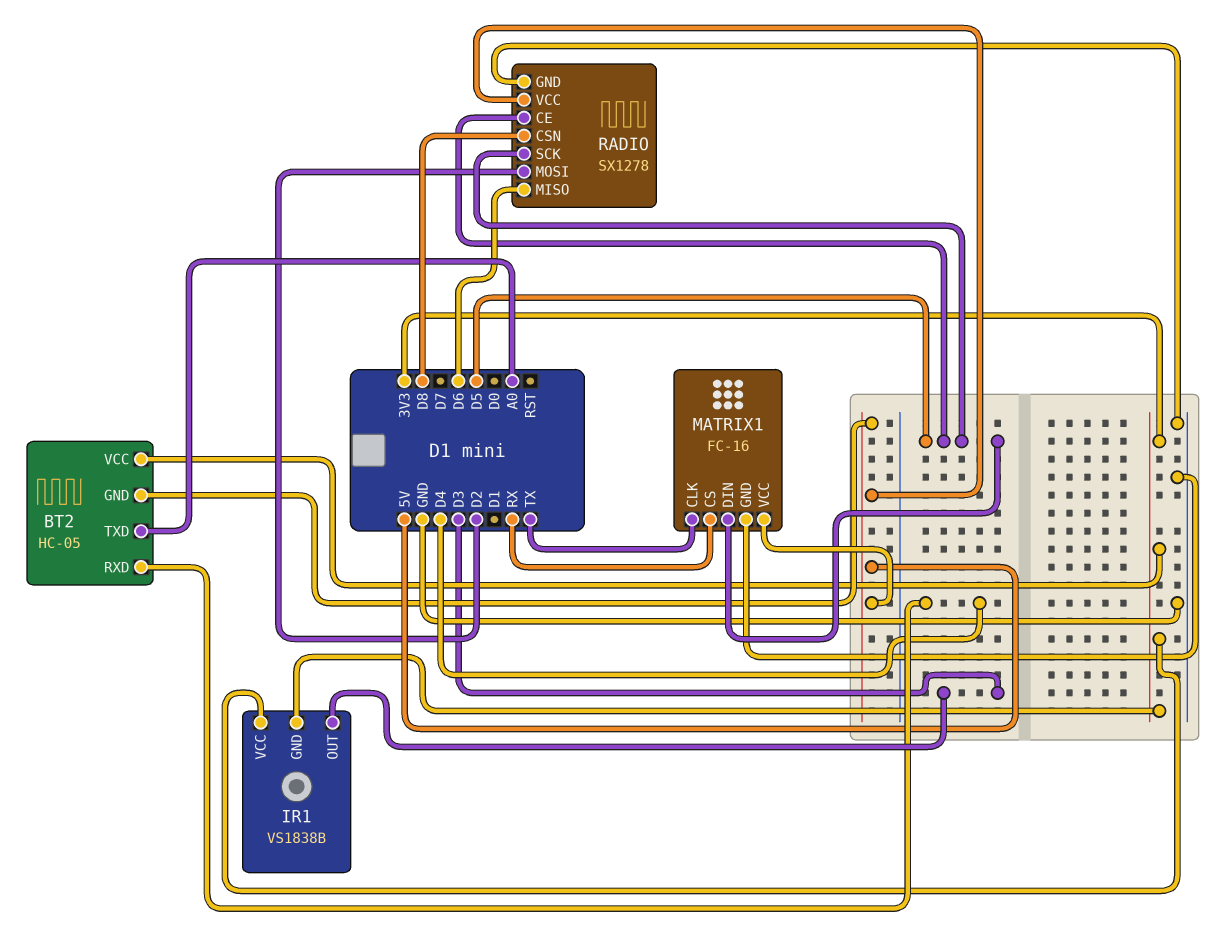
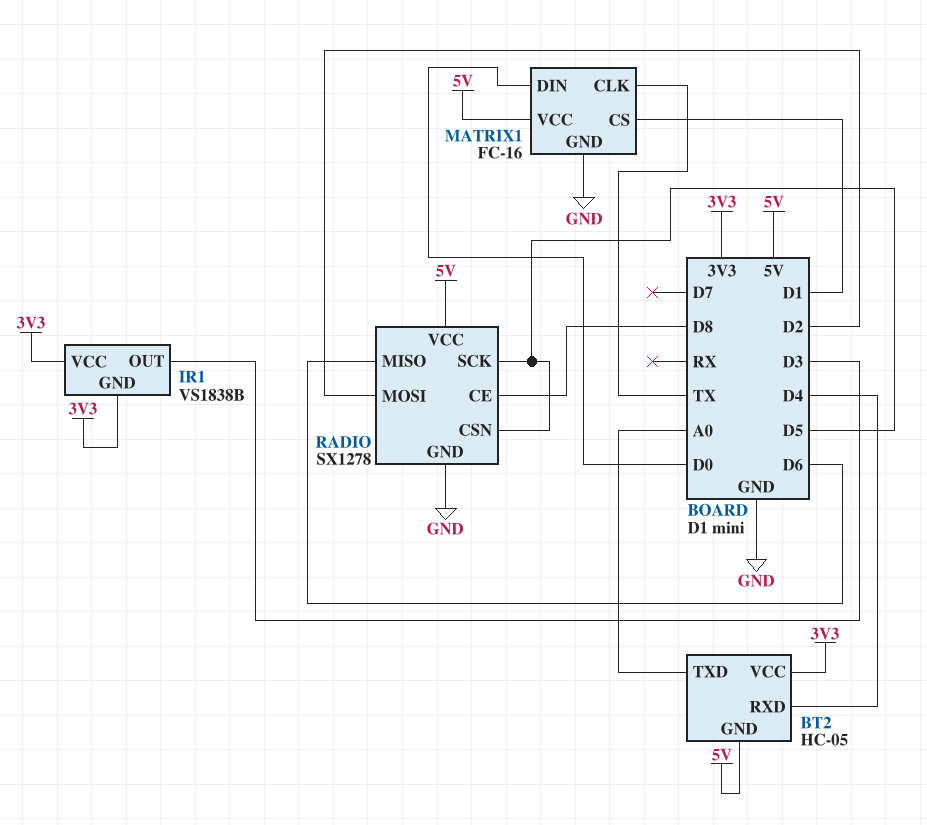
MATRIX1 pin CS: RX -> D1
MATRIX1 pin DIN: D5 -> D0
RADIO pin CE: D5 -> D8
RADIO pin CSN: D8 -> D5

